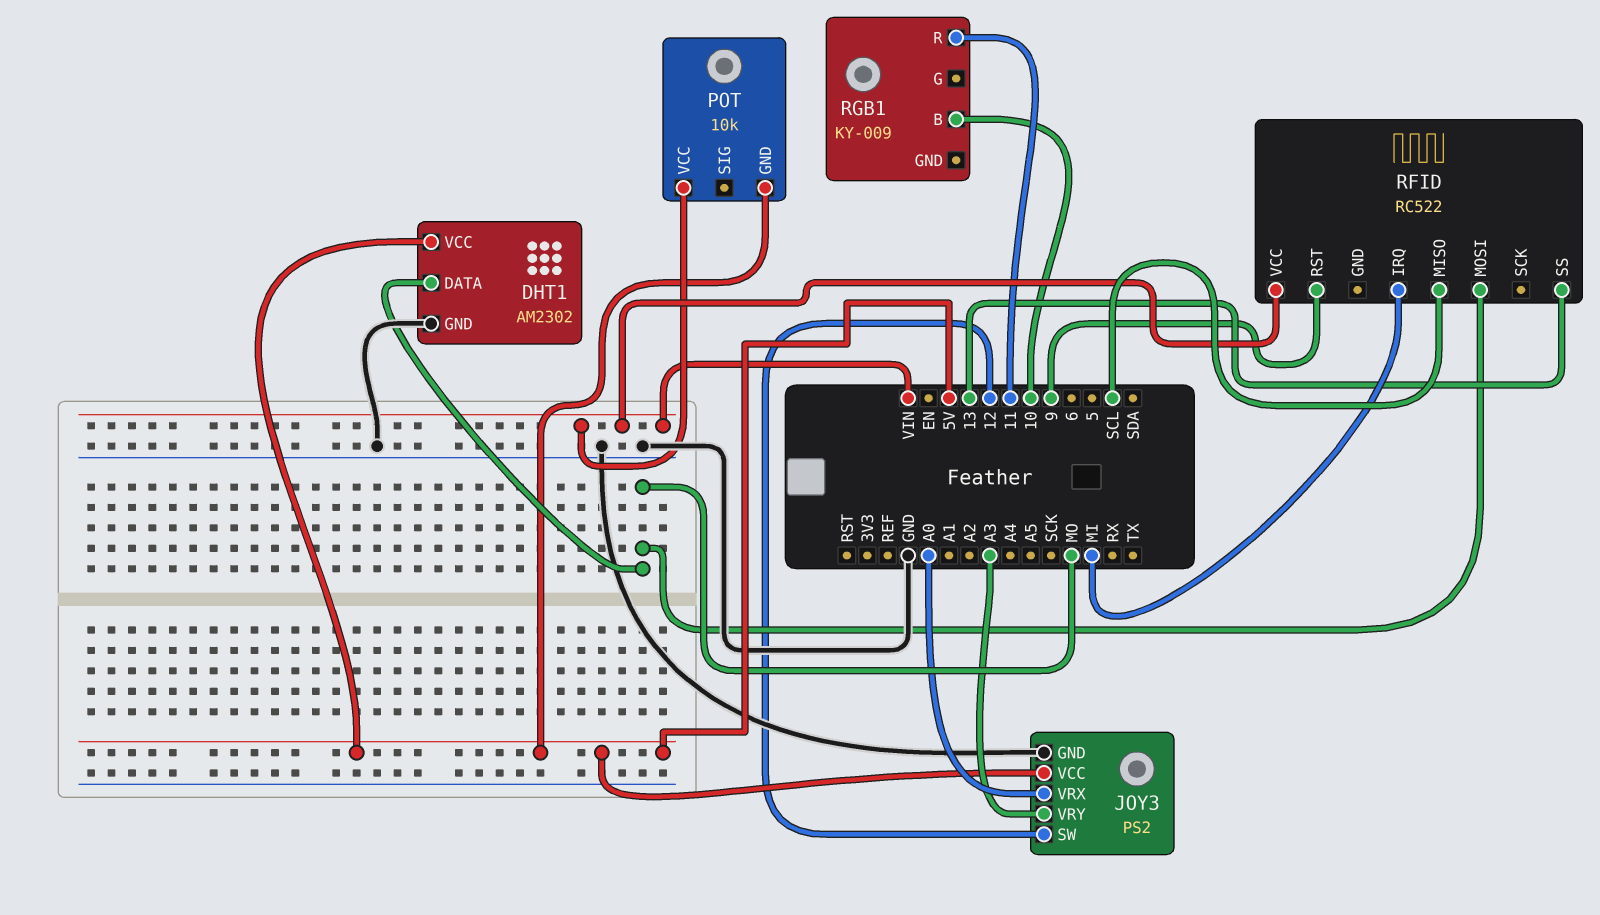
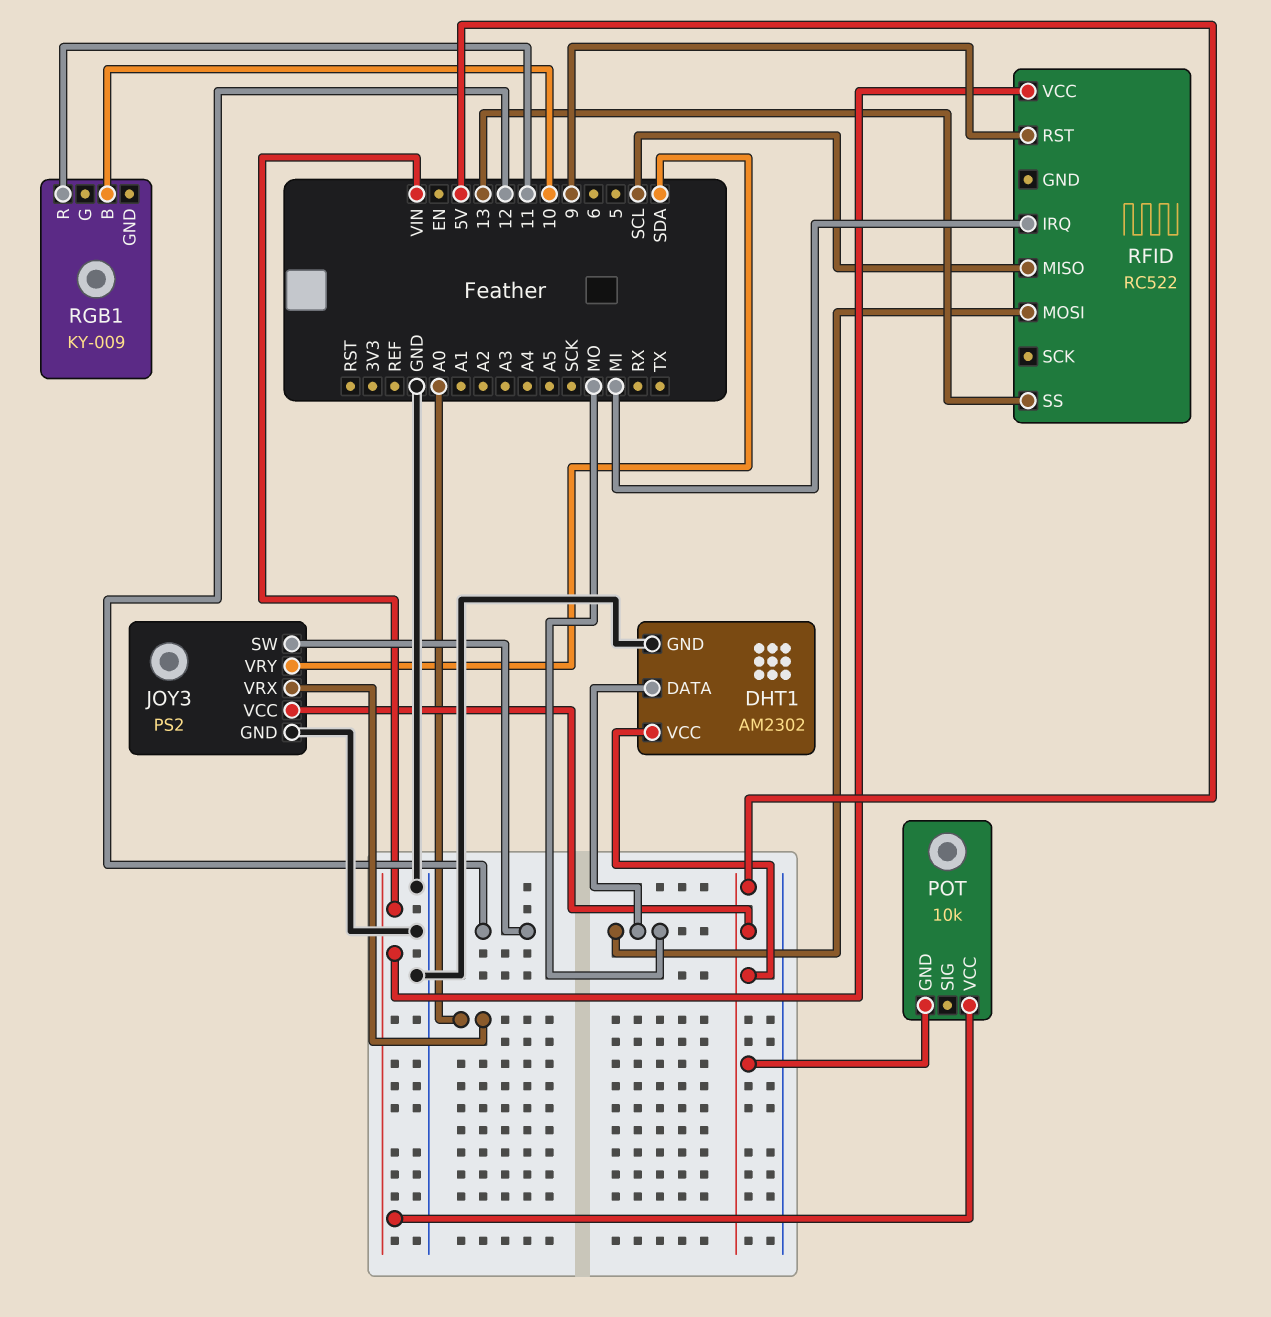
JOY3 pin VRY: A3 -> SDA

